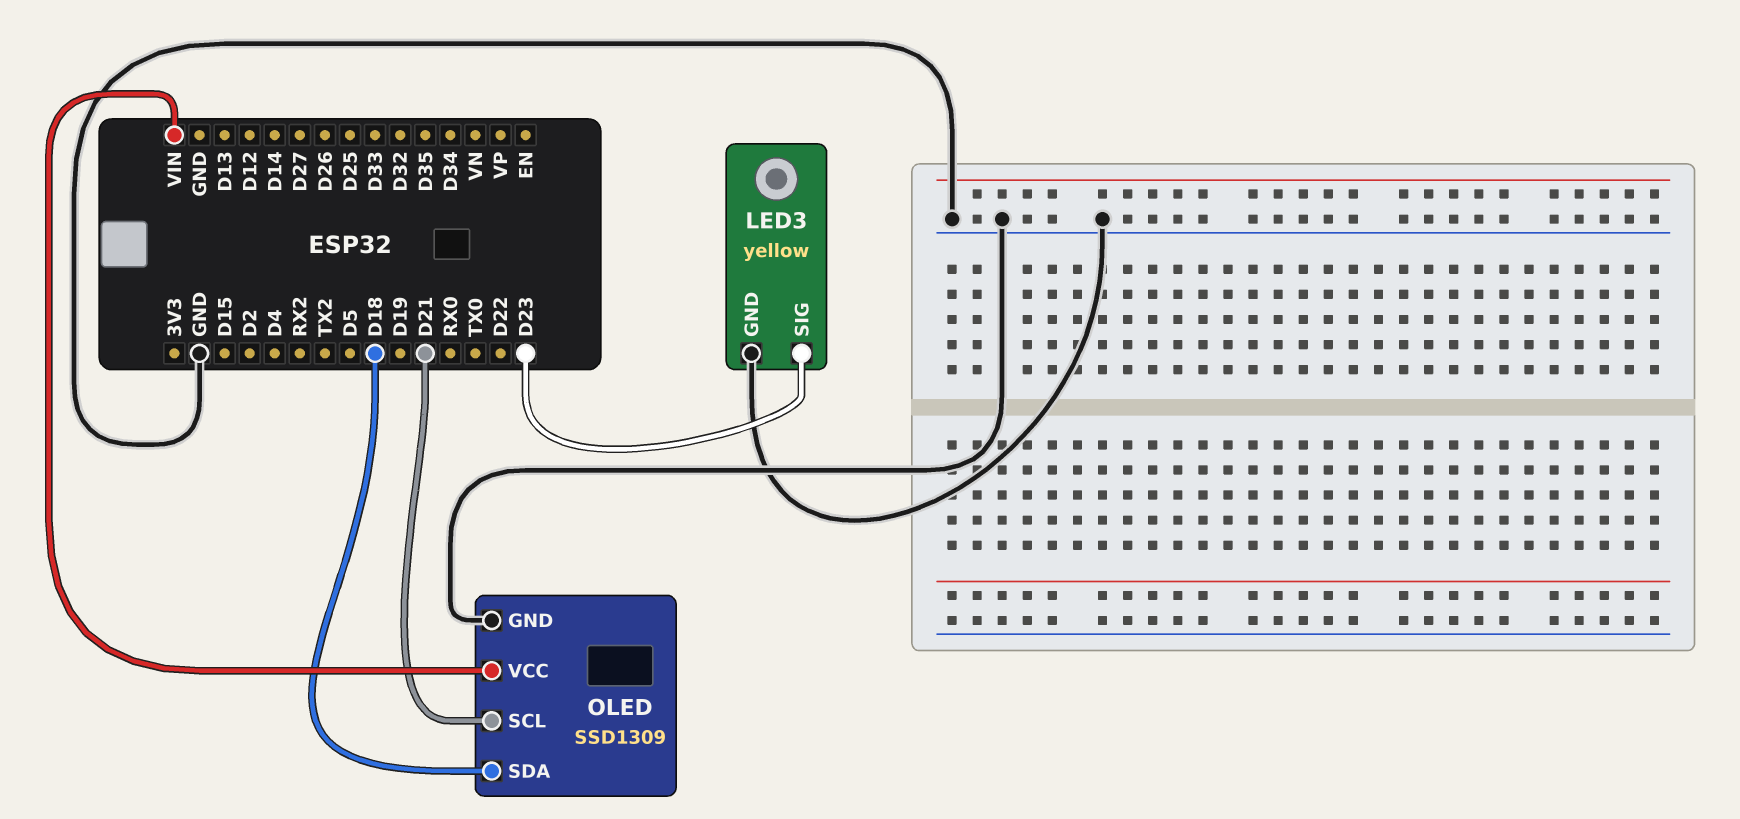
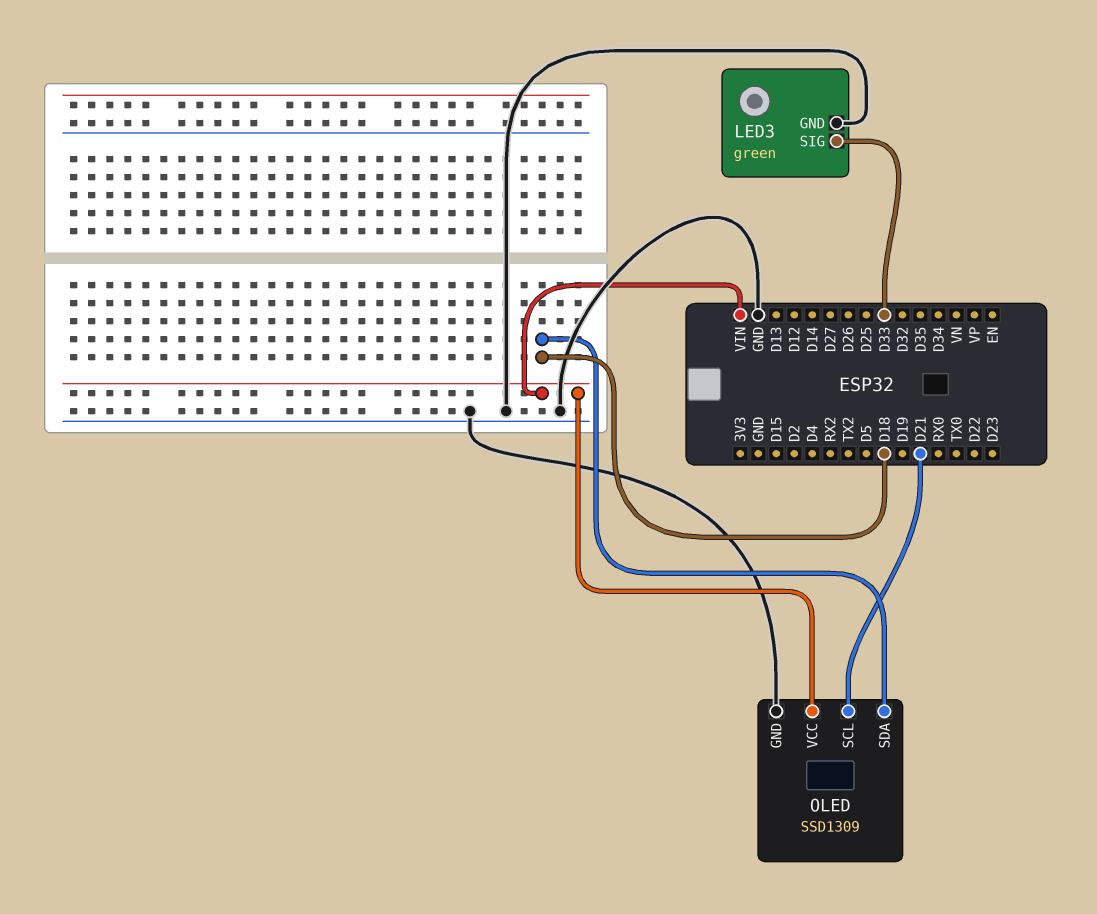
LED3: yellow -> green
LED3 pin SIG: D23 -> D33

